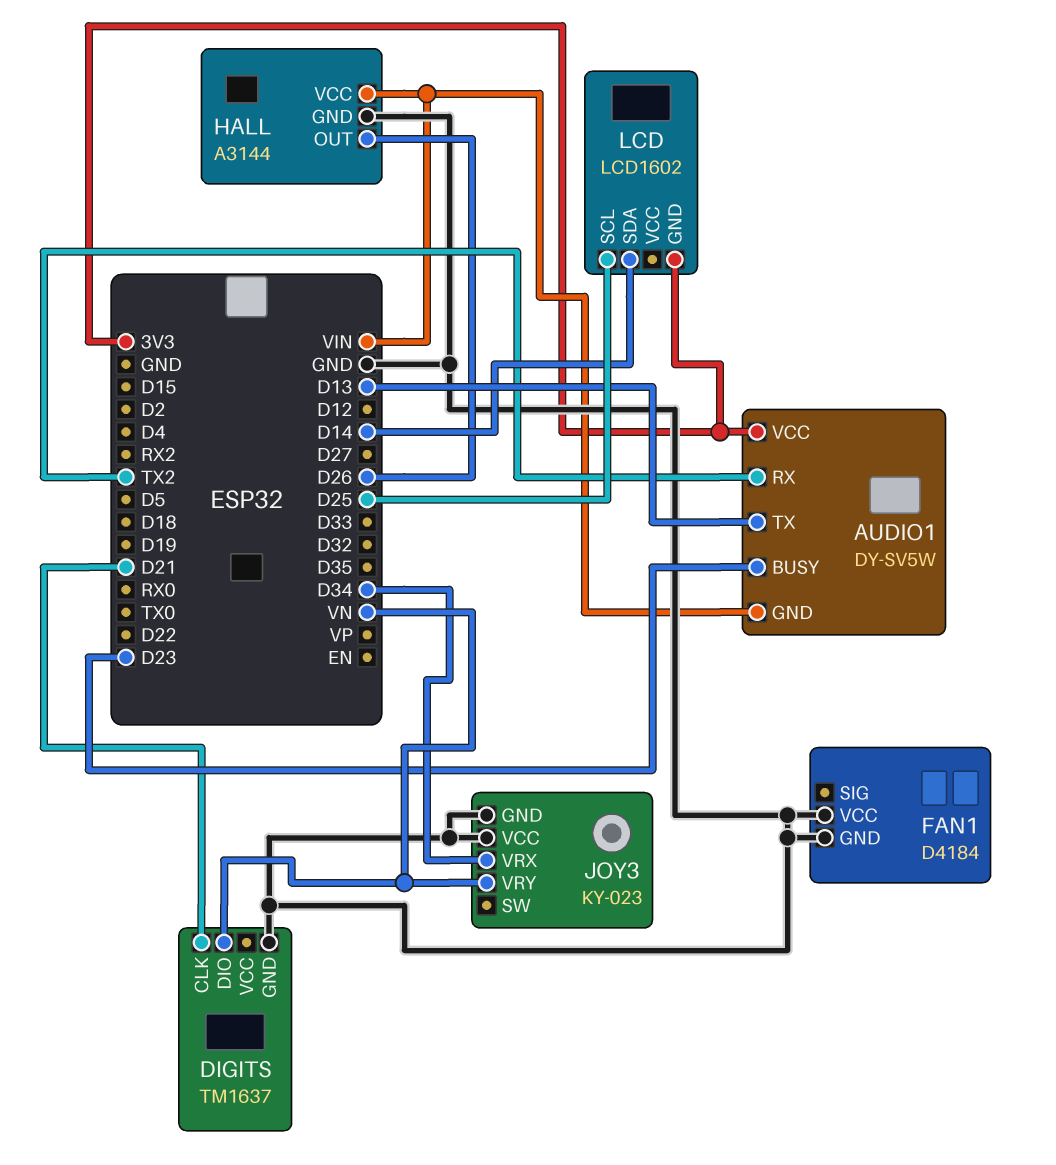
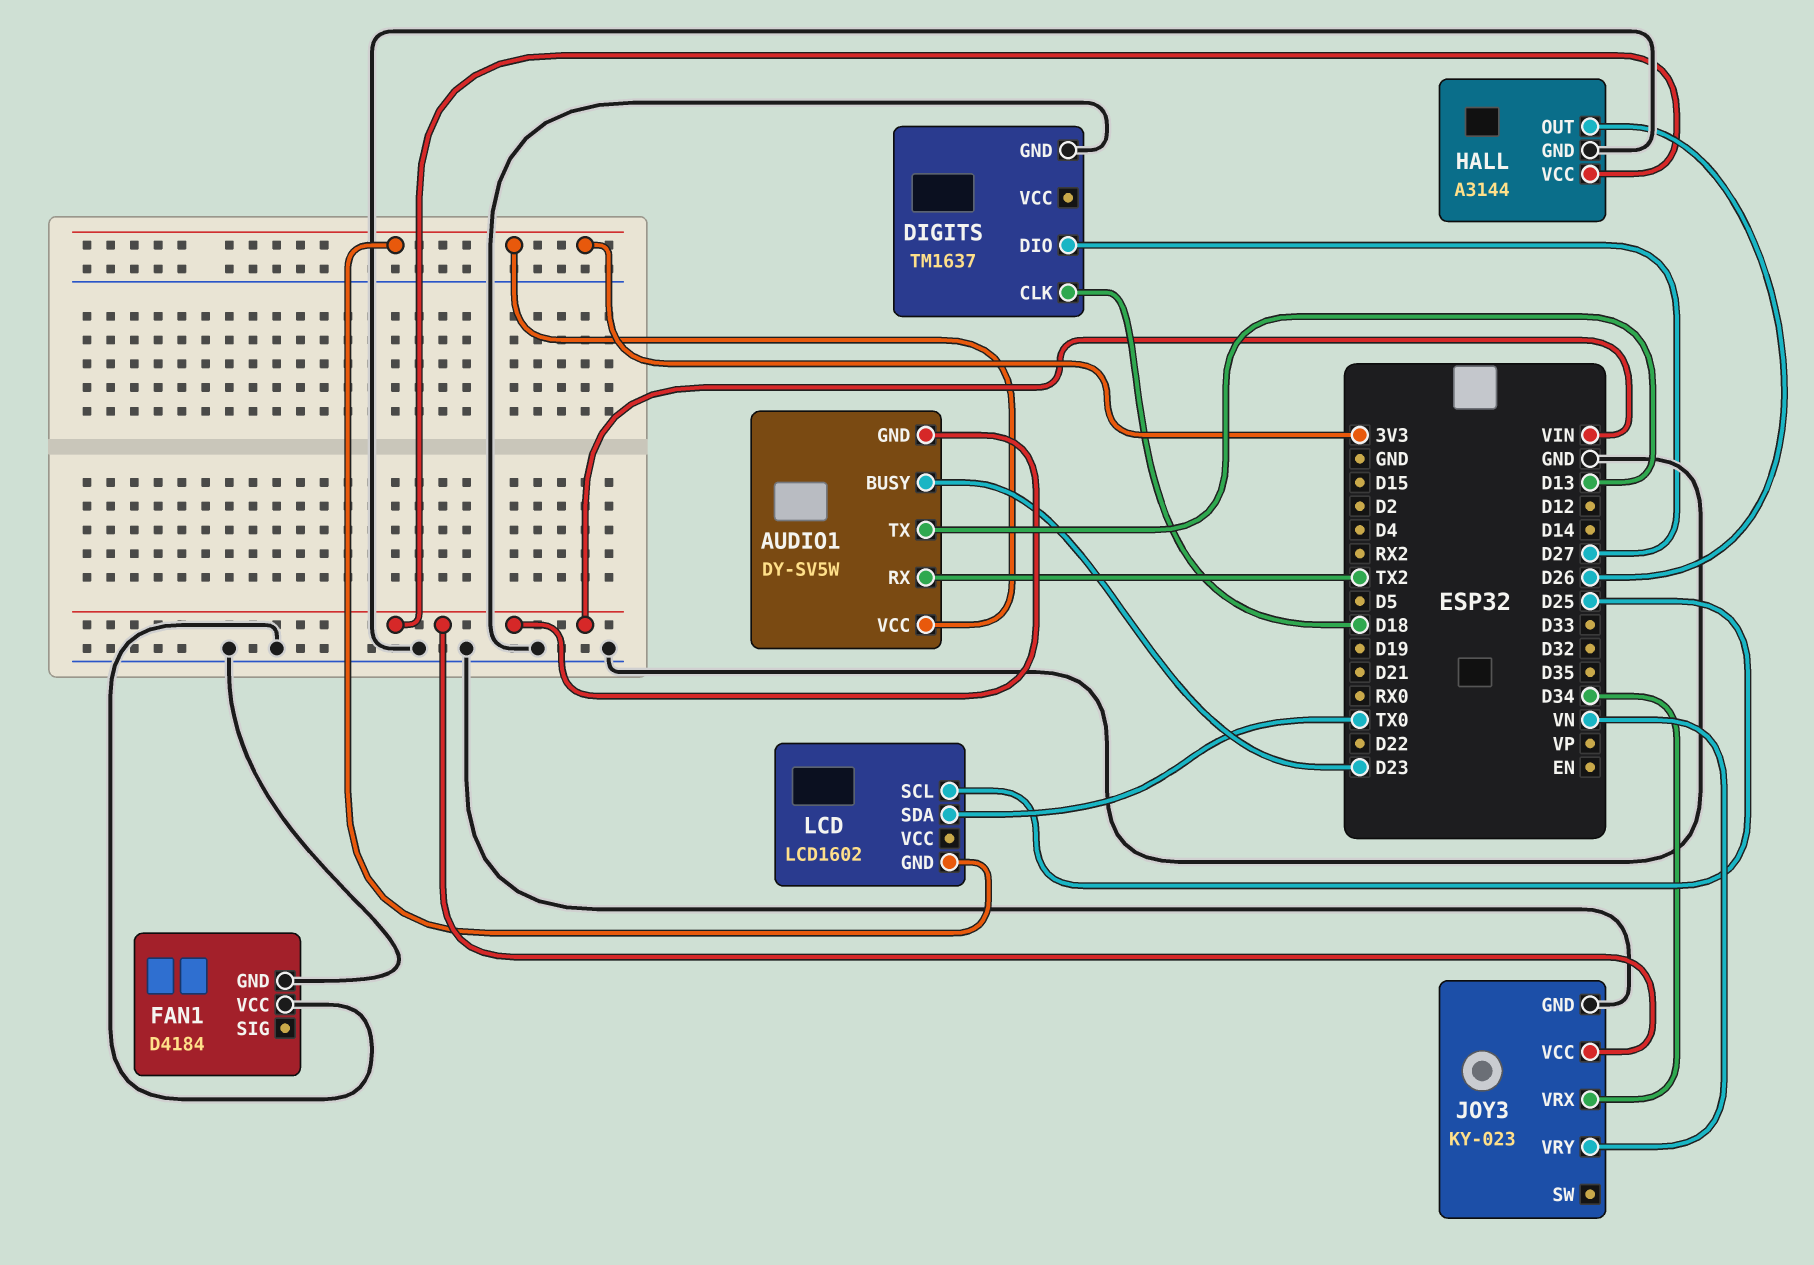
DIGITS pin CLK: D21 -> D18
DIGITS pin DIO: VN -> D27
JOY3 pin VCC: GND -> VIN
LCD pin SDA: D14 -> TX0

